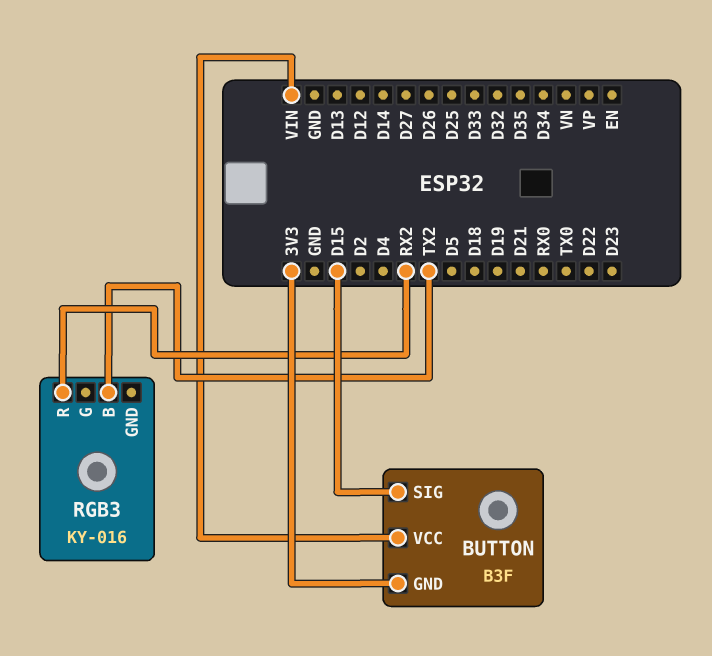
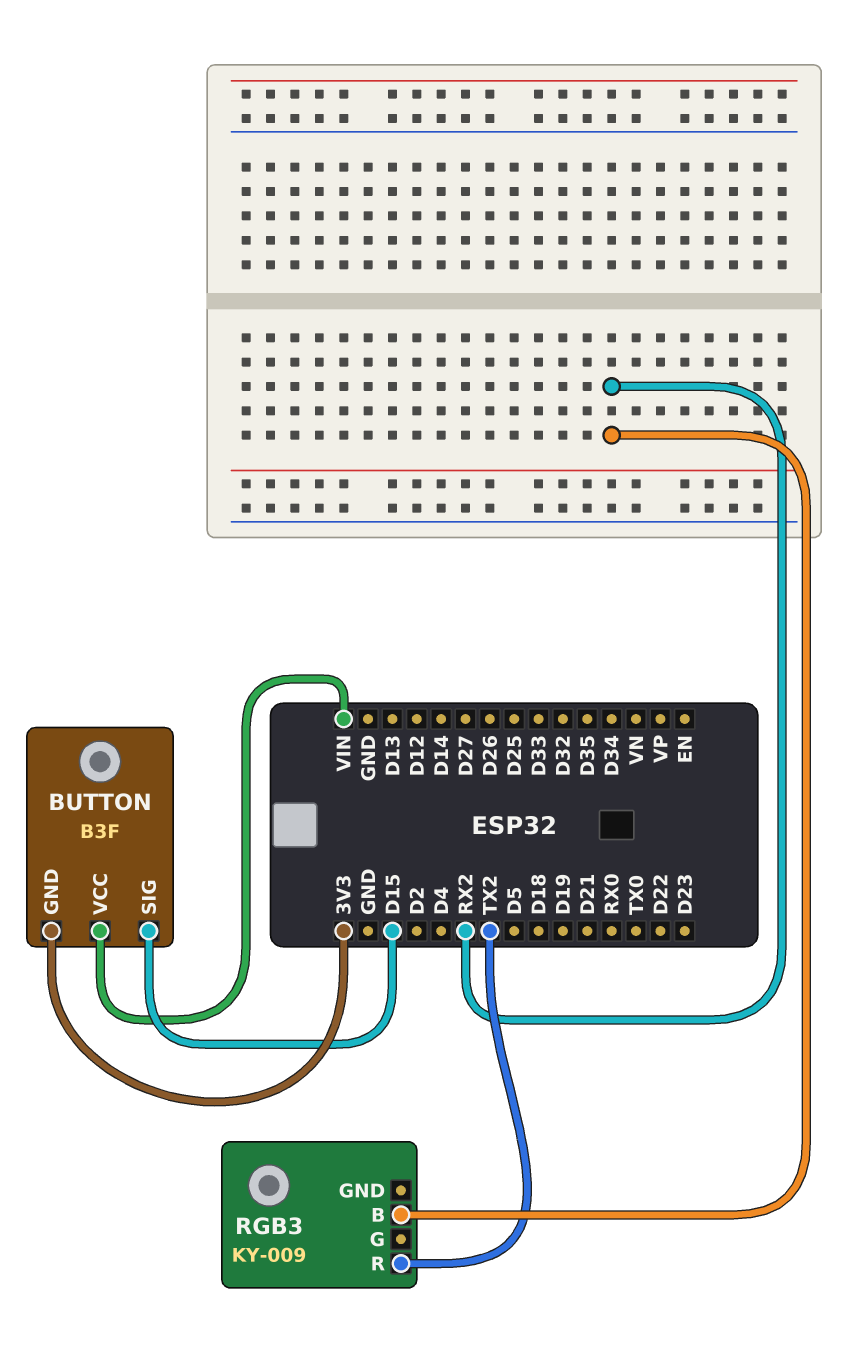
RGB3: KY-016 -> KY-009
RGB3 pin B: TX2 -> RX2
RGB3 pin R: RX2 -> TX2

